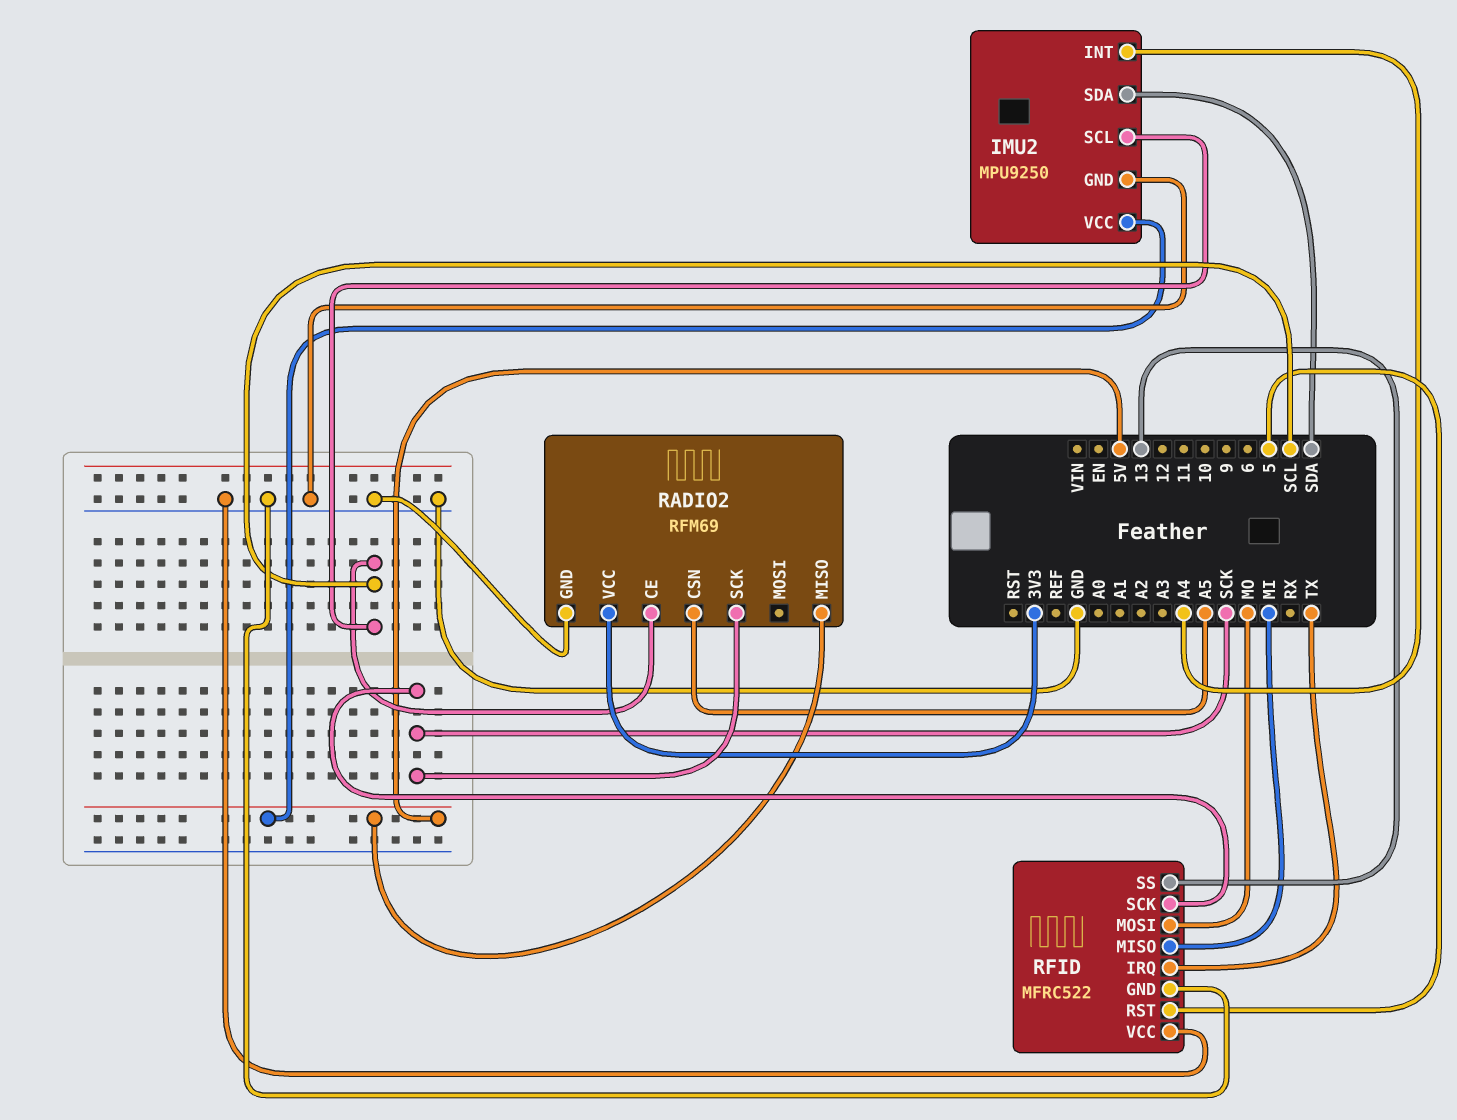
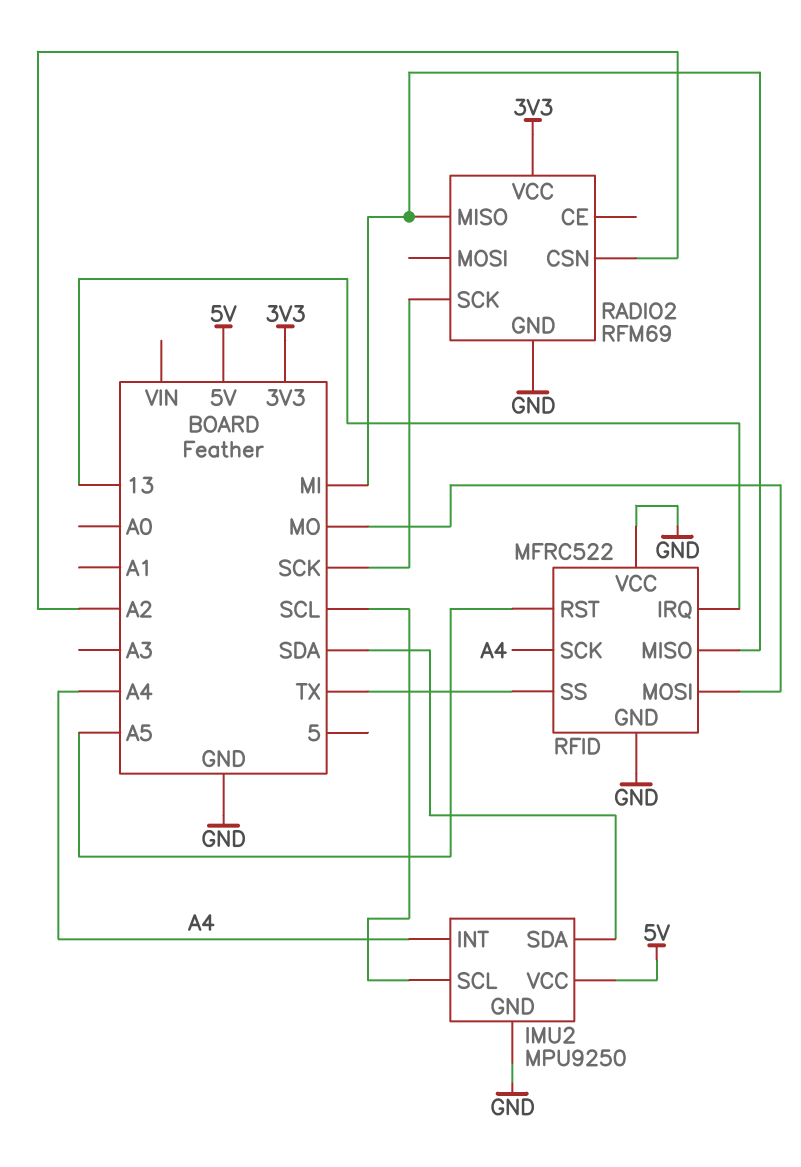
RADIO2 pin CE: SCL -> none
RADIO2 pin CSN: A5 -> A2
RADIO2 pin MISO: 5V -> MI
RFID pin IRQ: TX -> 13
RFID pin RST: 5 -> A5
RFID pin SCK: SCK -> A4
RFID pin SS: 13 -> TX

